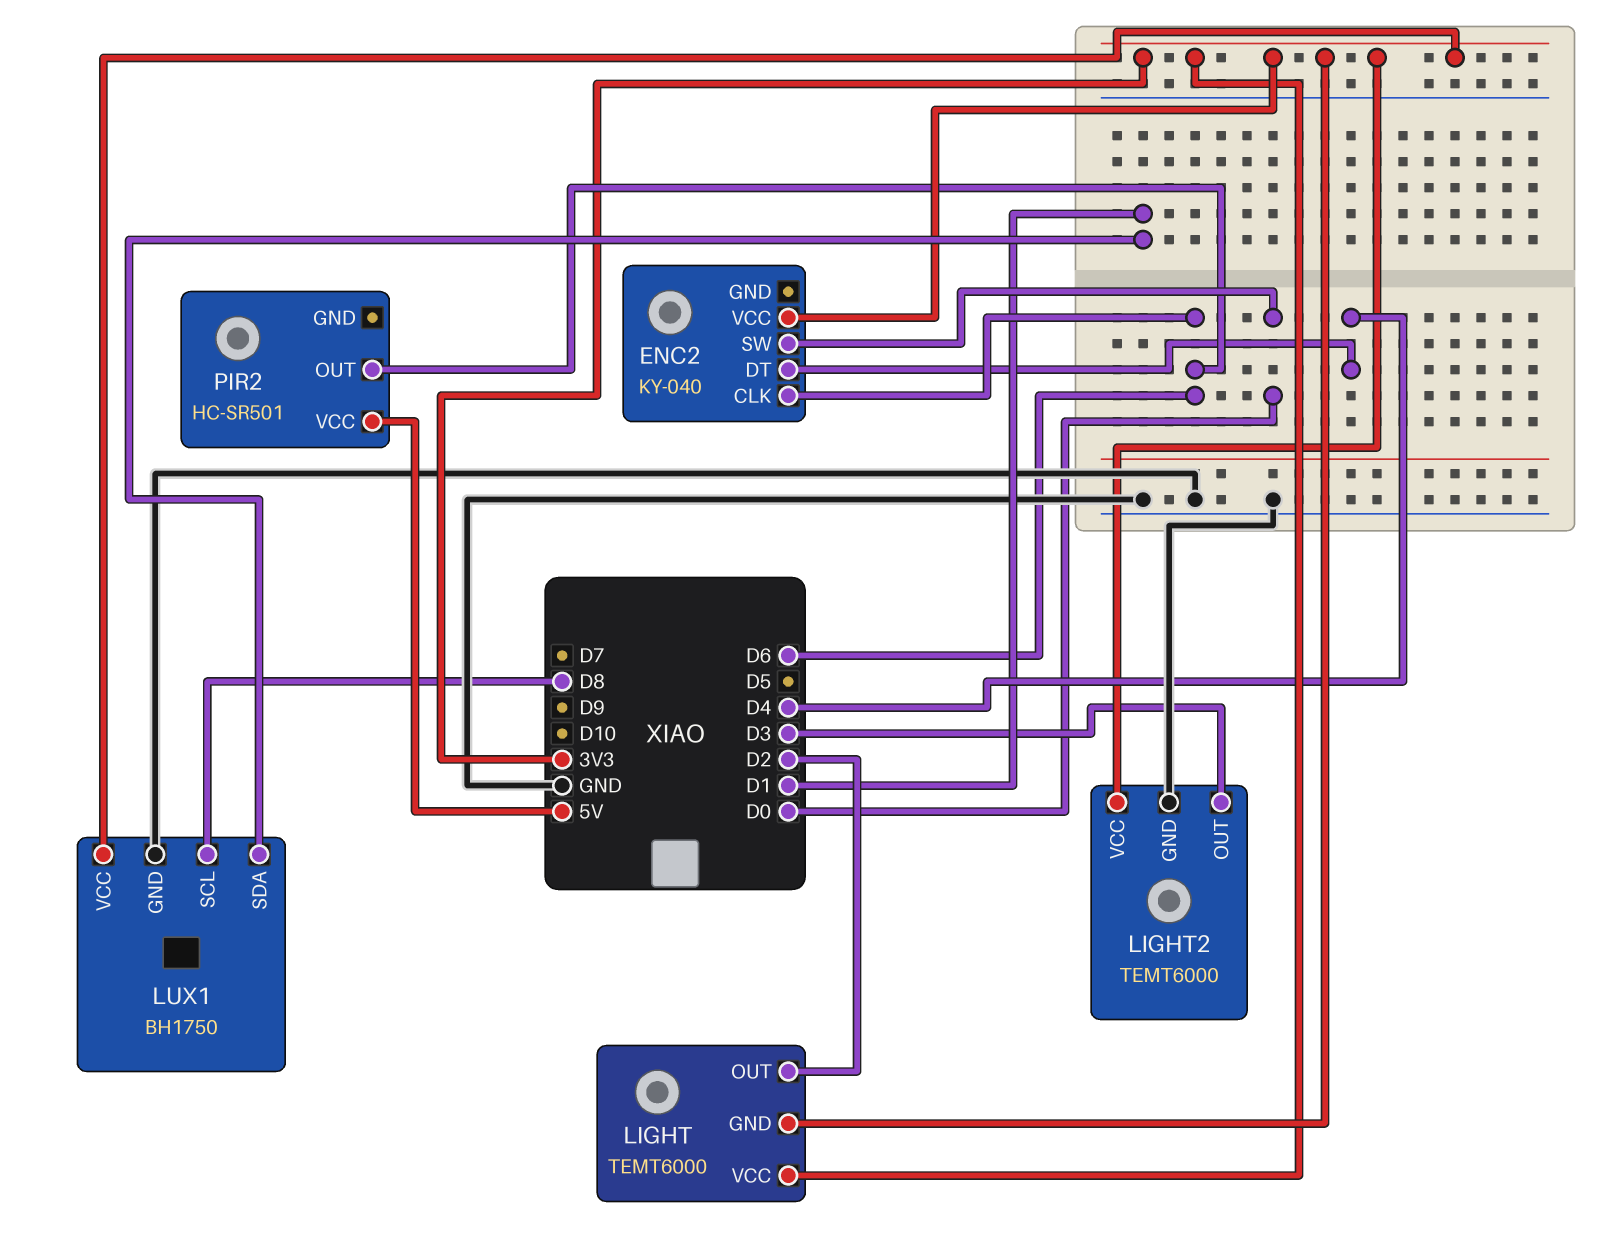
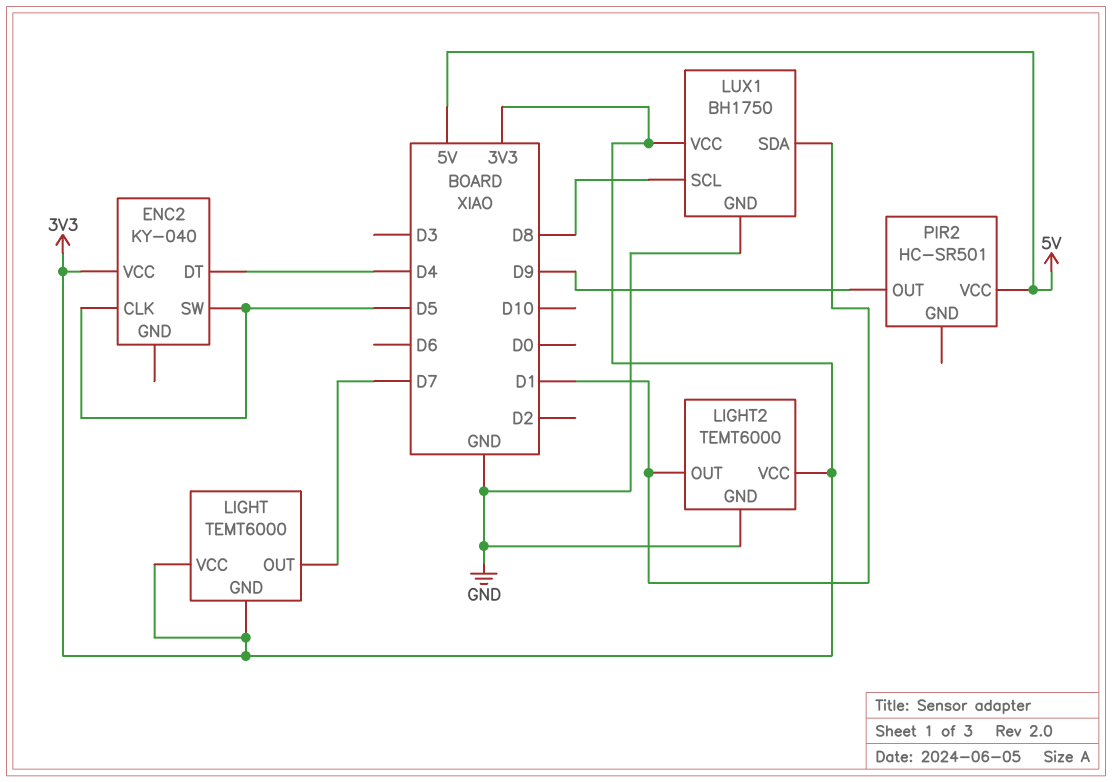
ENC2 pin CLK: D6 -> D5
ENC2 pin SW: D0 -> D5
LIGHT pin OUT: D2 -> D7
LIGHT2 pin OUT: D3 -> D1
PIR2 pin OUT: D6 -> D9

